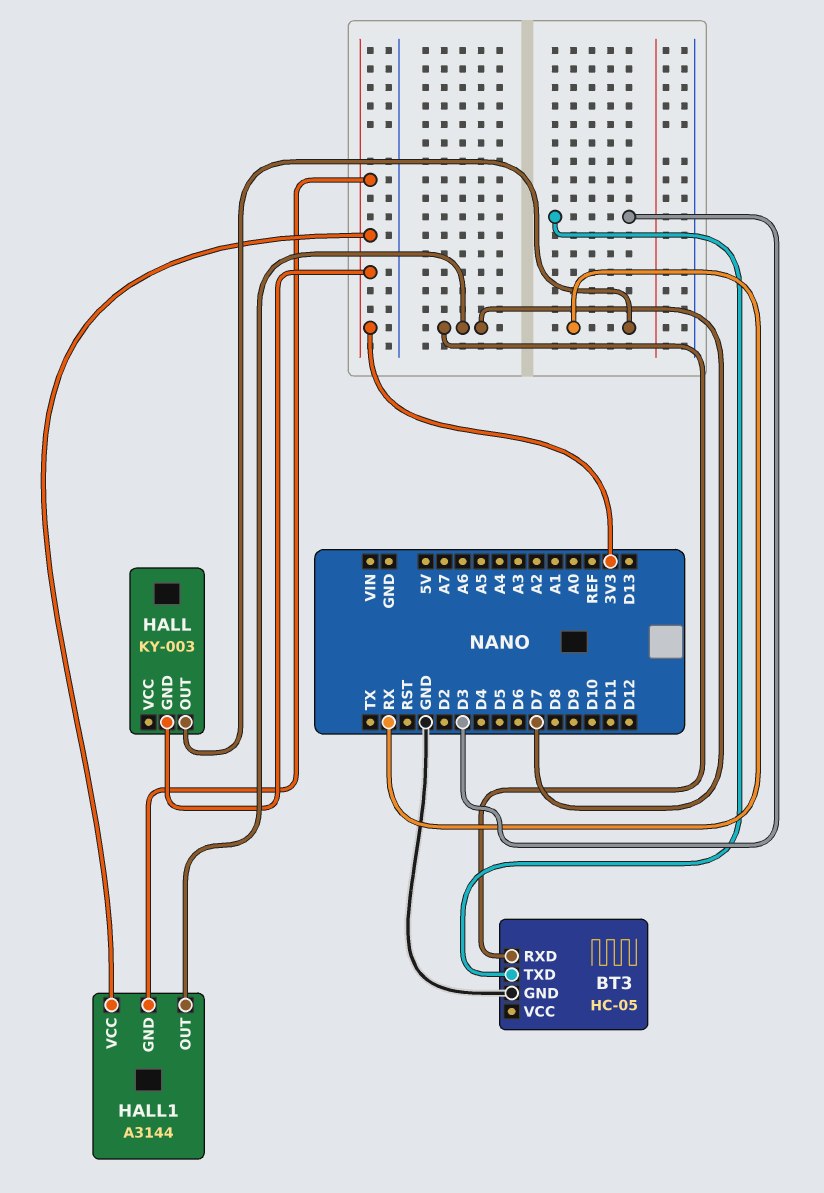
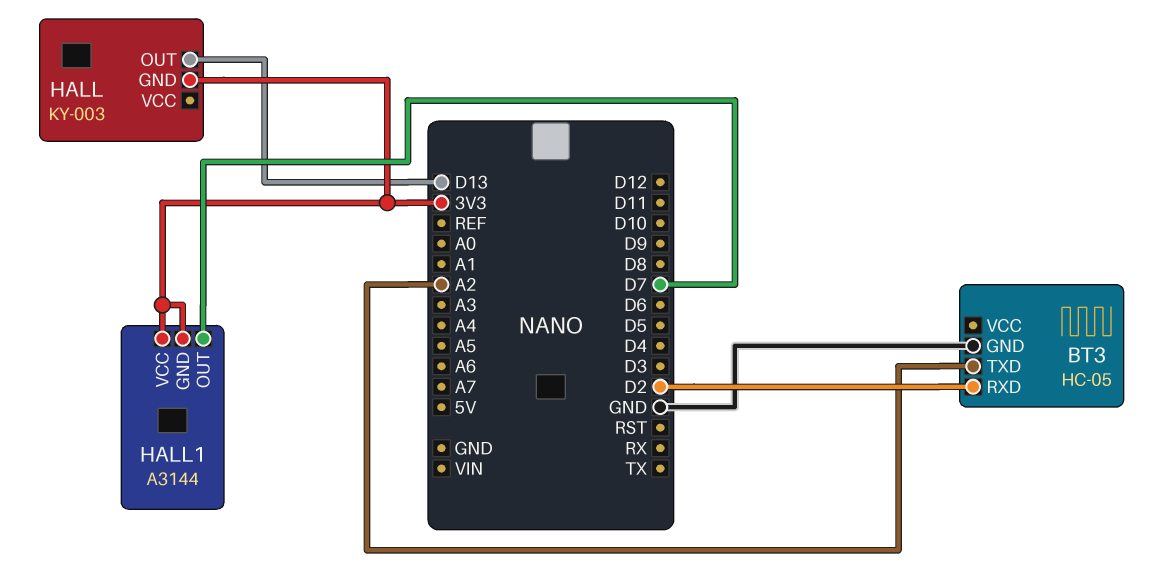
BT3 pin RXD: D7 -> D2
BT3 pin TXD: D3 -> A2
HALL pin OUT: RX -> D13

